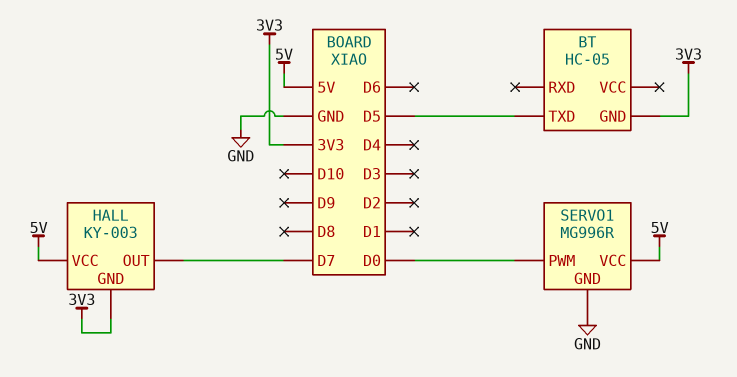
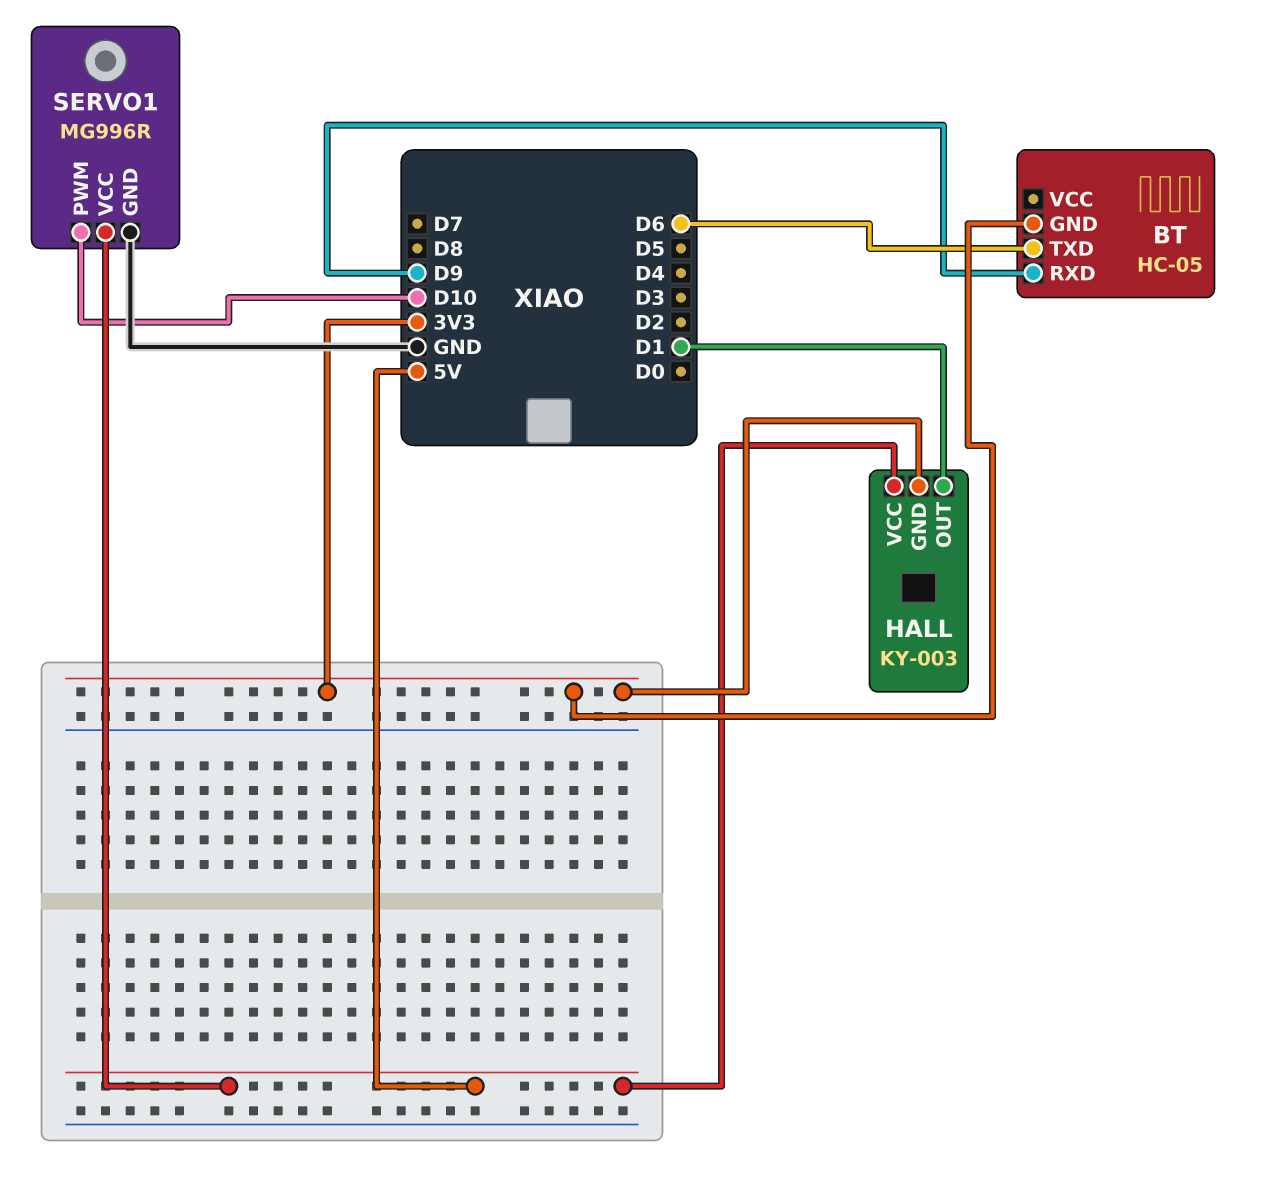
BT pin RXD: none -> D9
BT pin TXD: D5 -> D6
HALL pin OUT: D7 -> D1
SERVO1 pin PWM: D0 -> D10

